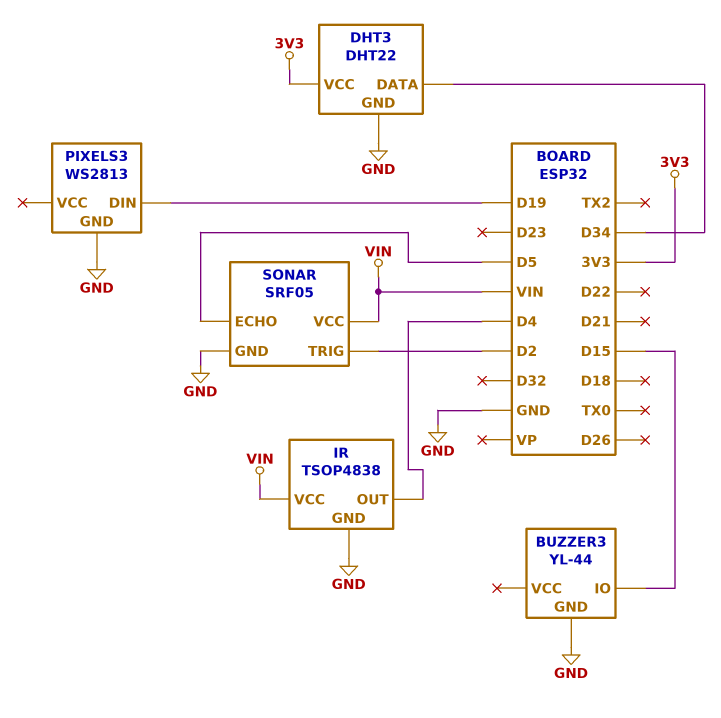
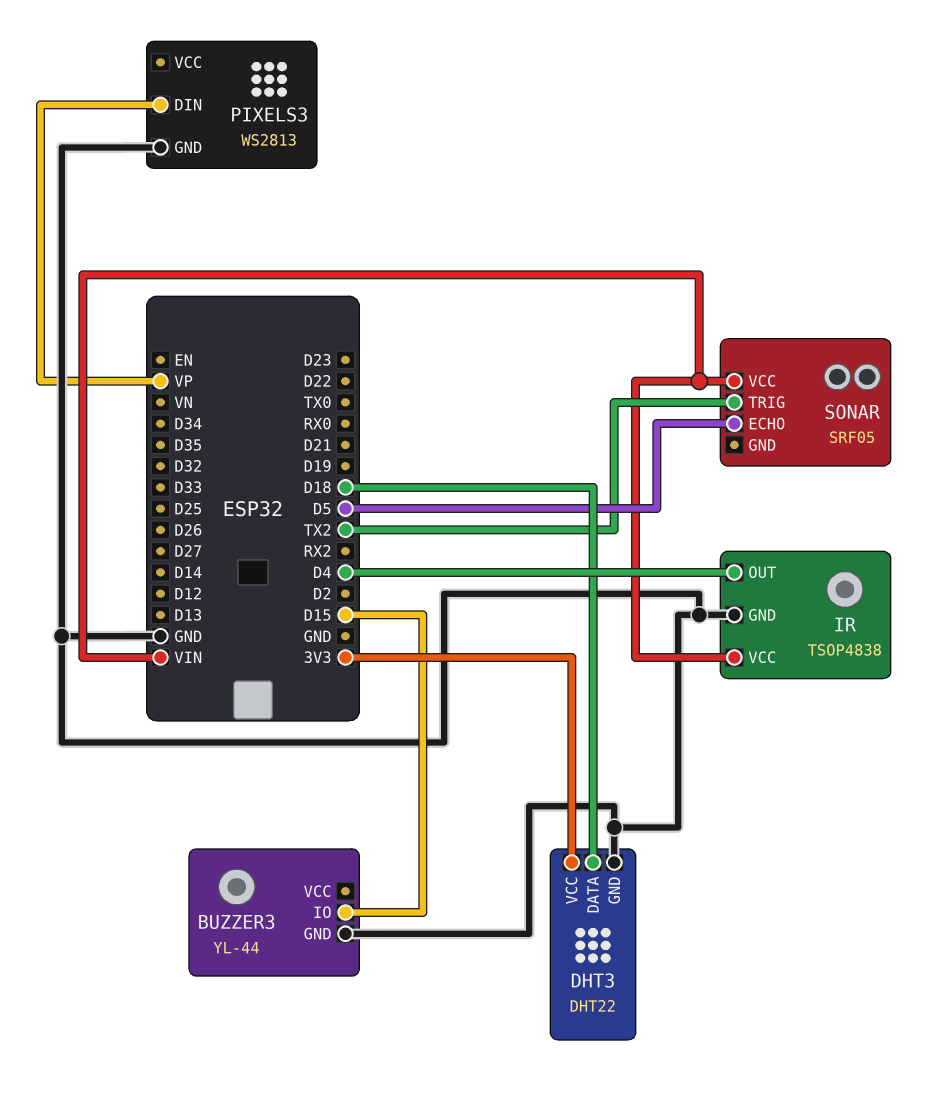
DHT3 pin DATA: D34 -> D18
PIXELS3 pin DIN: D19 -> VP
SONAR pin GND: GND -> none
SONAR pin TRIG: D2 -> TX2

